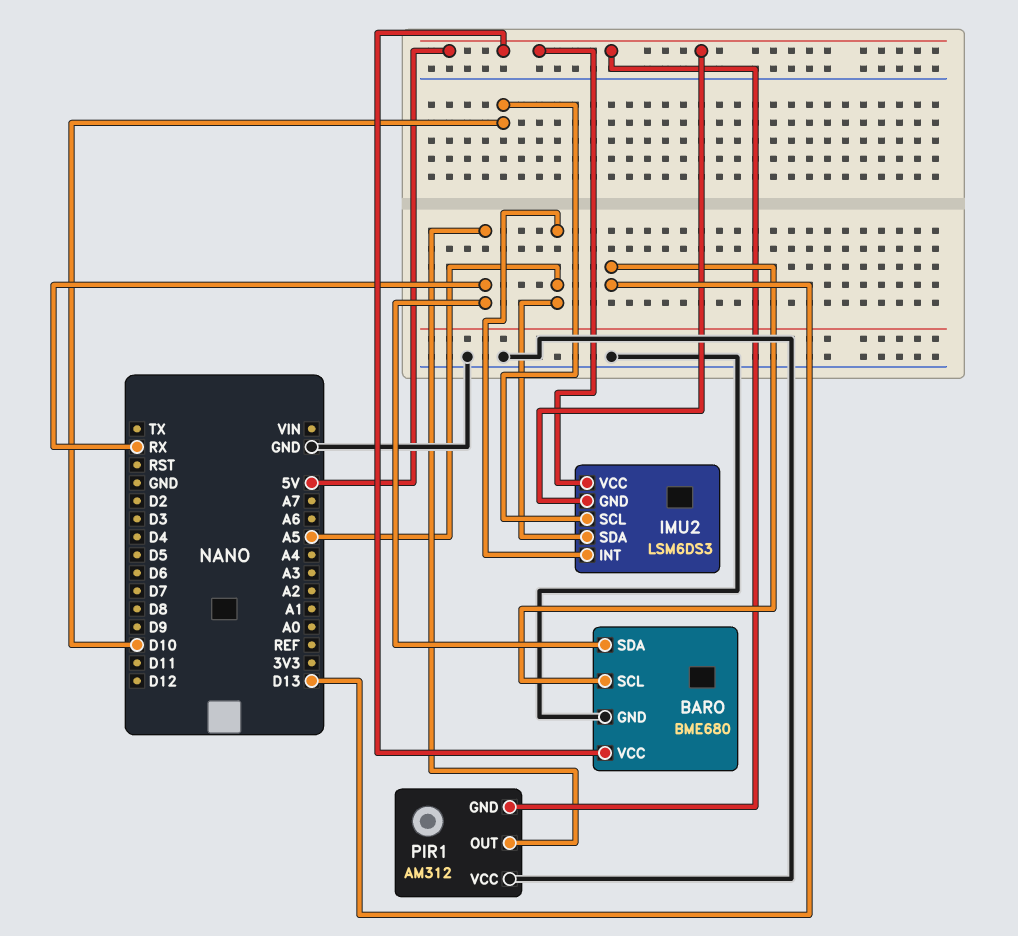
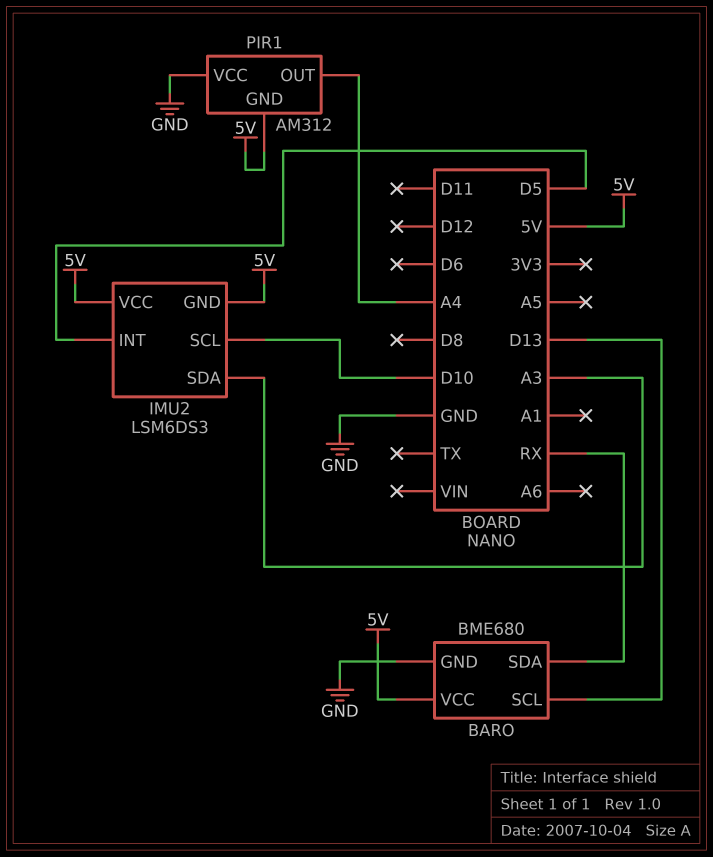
IMU2 pin INT: A5 -> D5
IMU2 pin SDA: A5 -> A3
PIR1 pin OUT: RX -> A4

